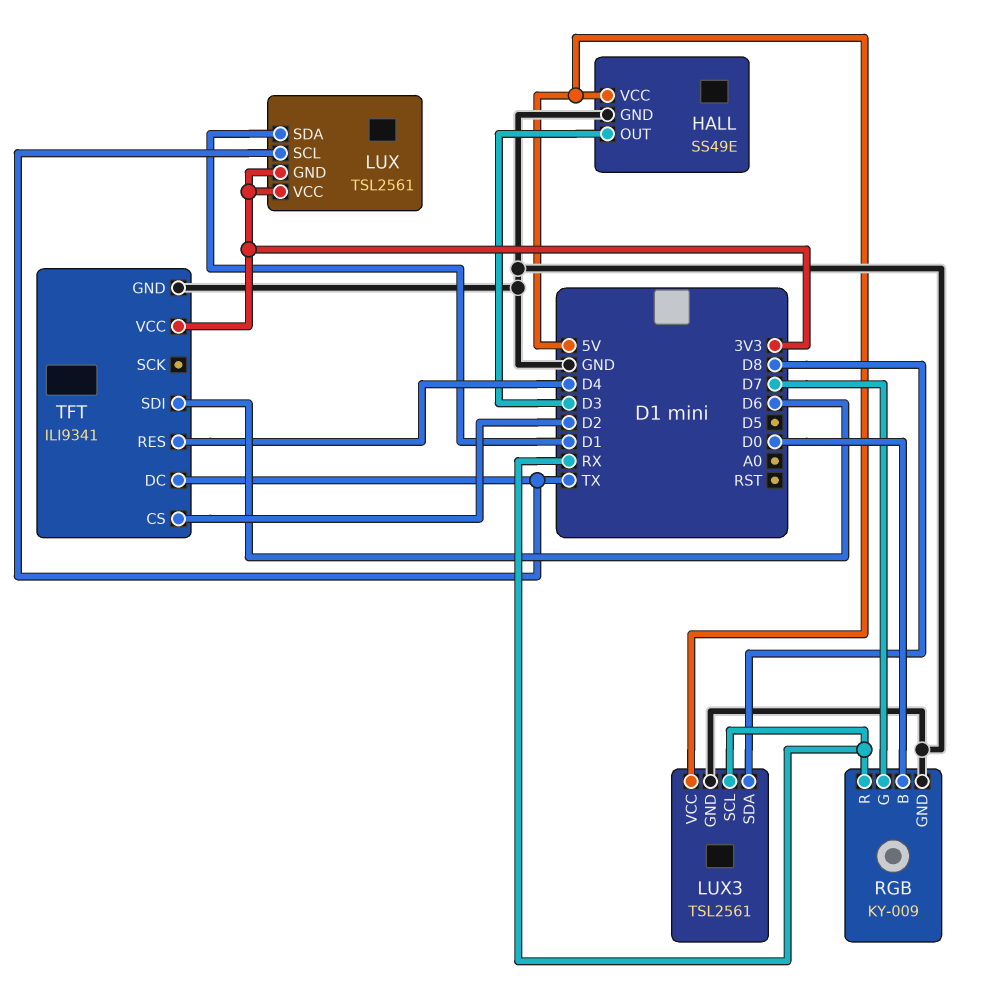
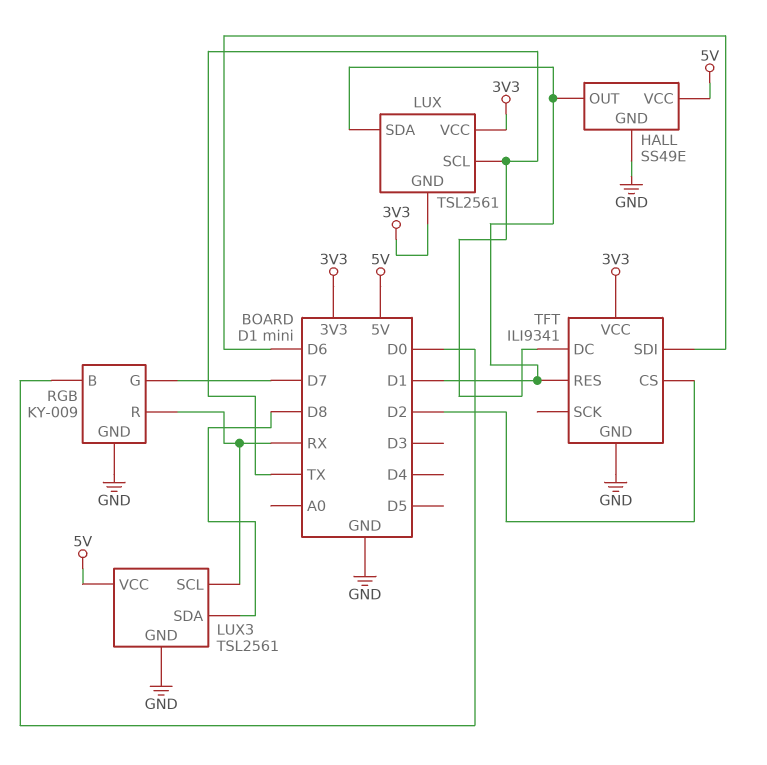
HALL pin OUT: D3 -> D1
TFT pin RES: D4 -> D1

